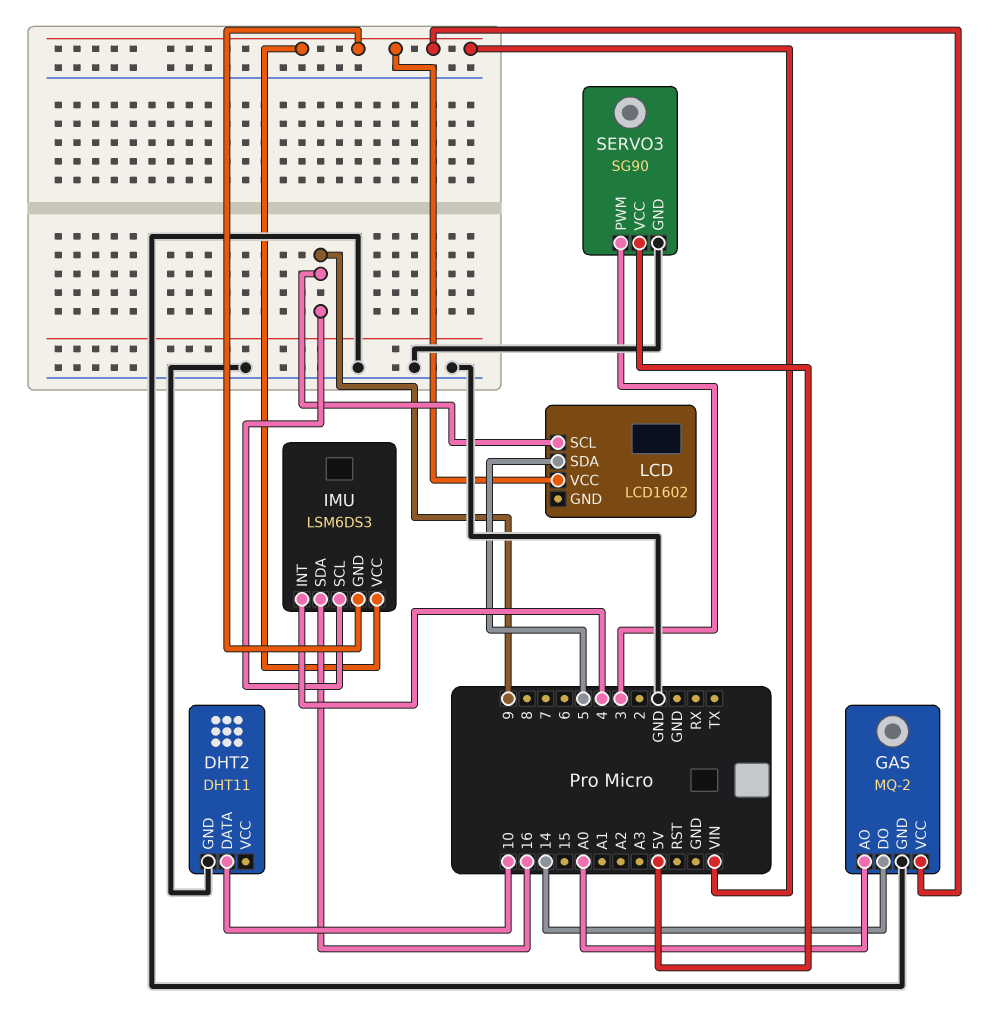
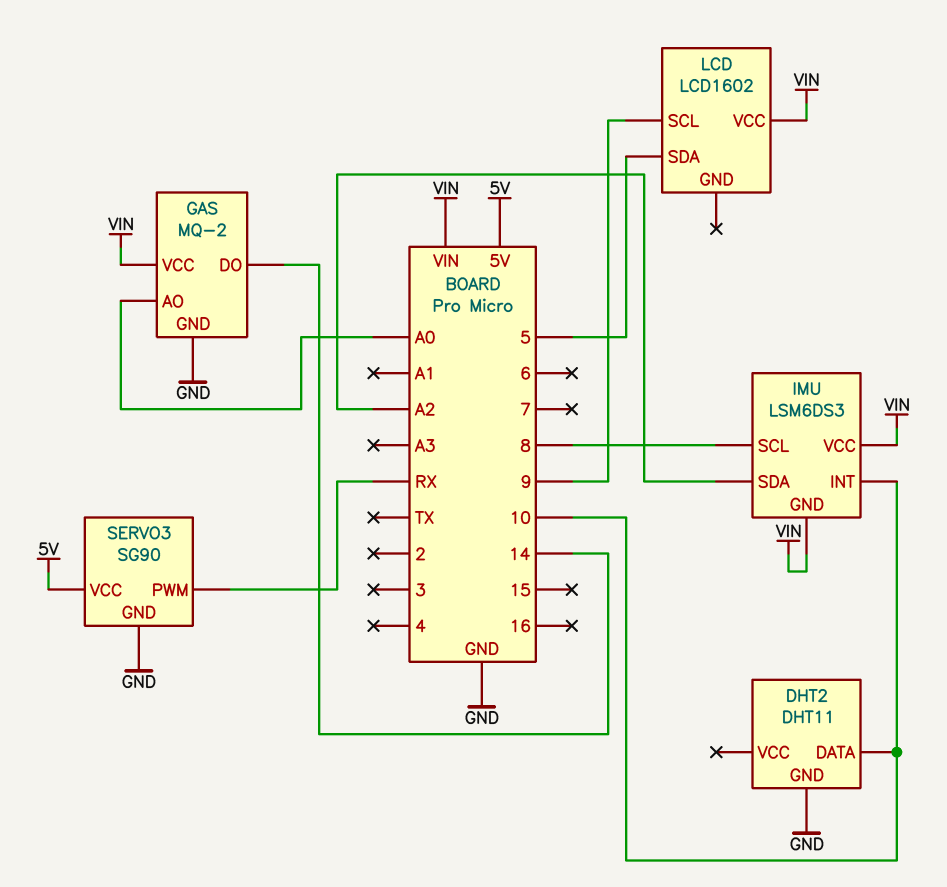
IMU pin INT: 4 -> 10
IMU pin SCL: 9 -> 8
IMU pin SDA: 16 -> A2
SERVO3 pin PWM: 3 -> RX

